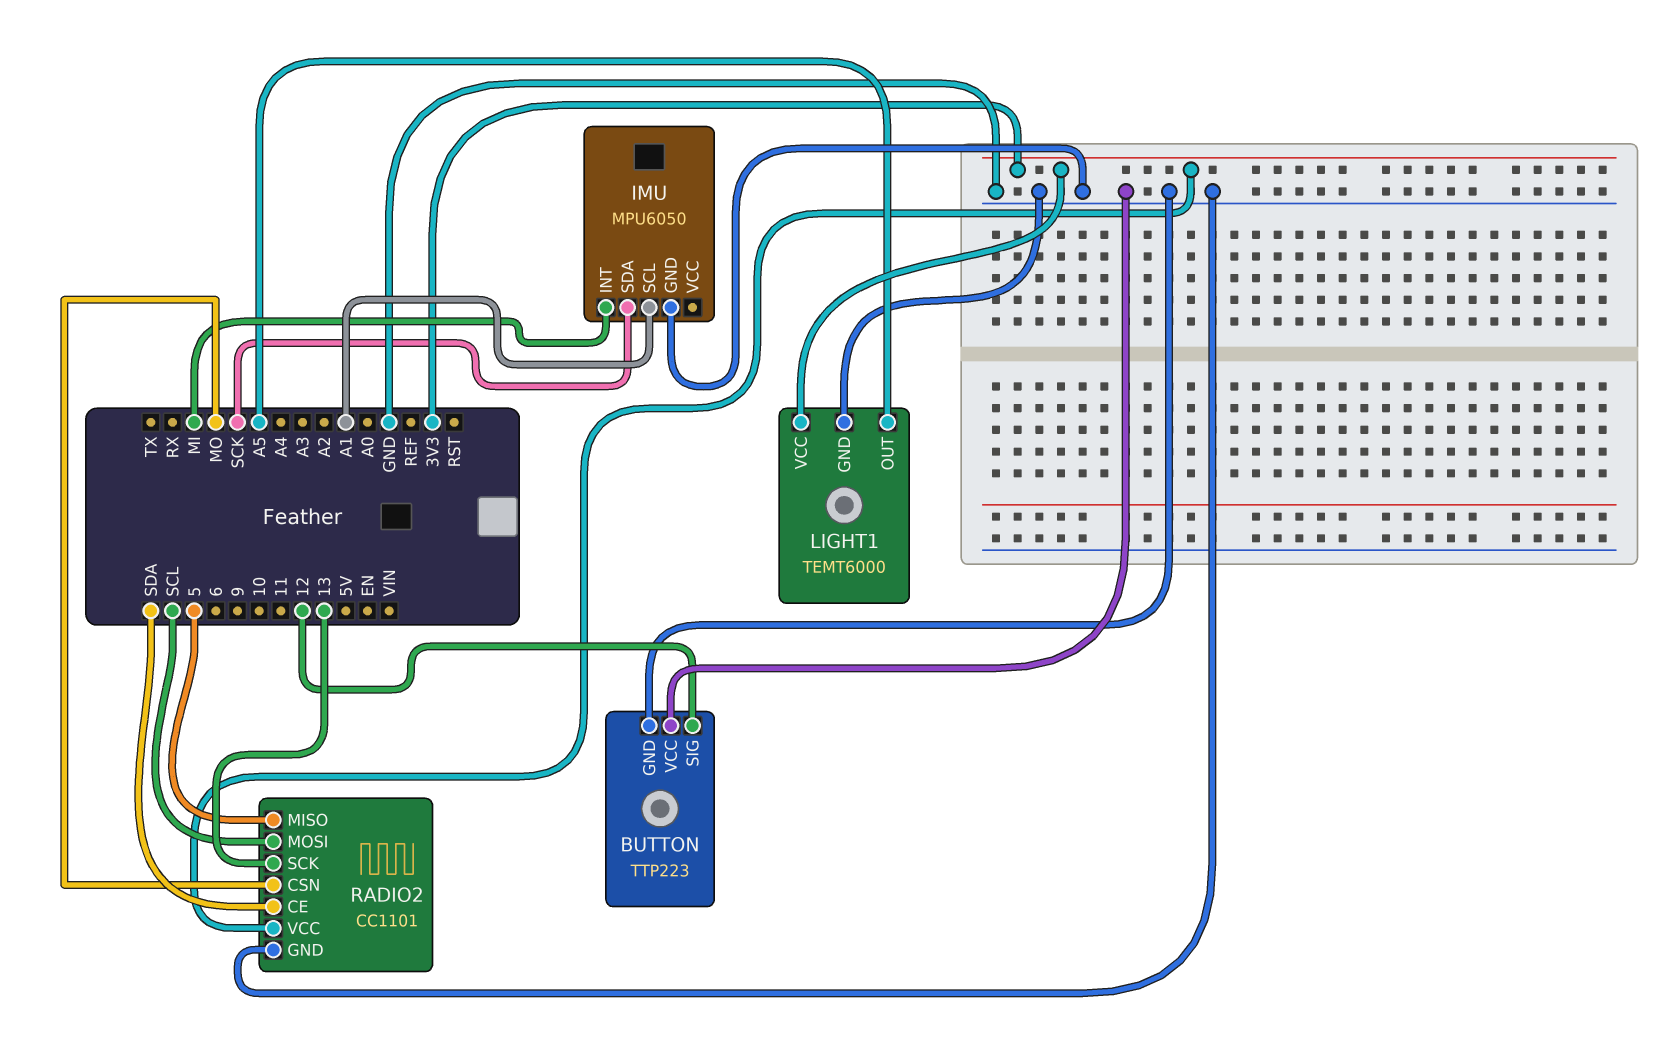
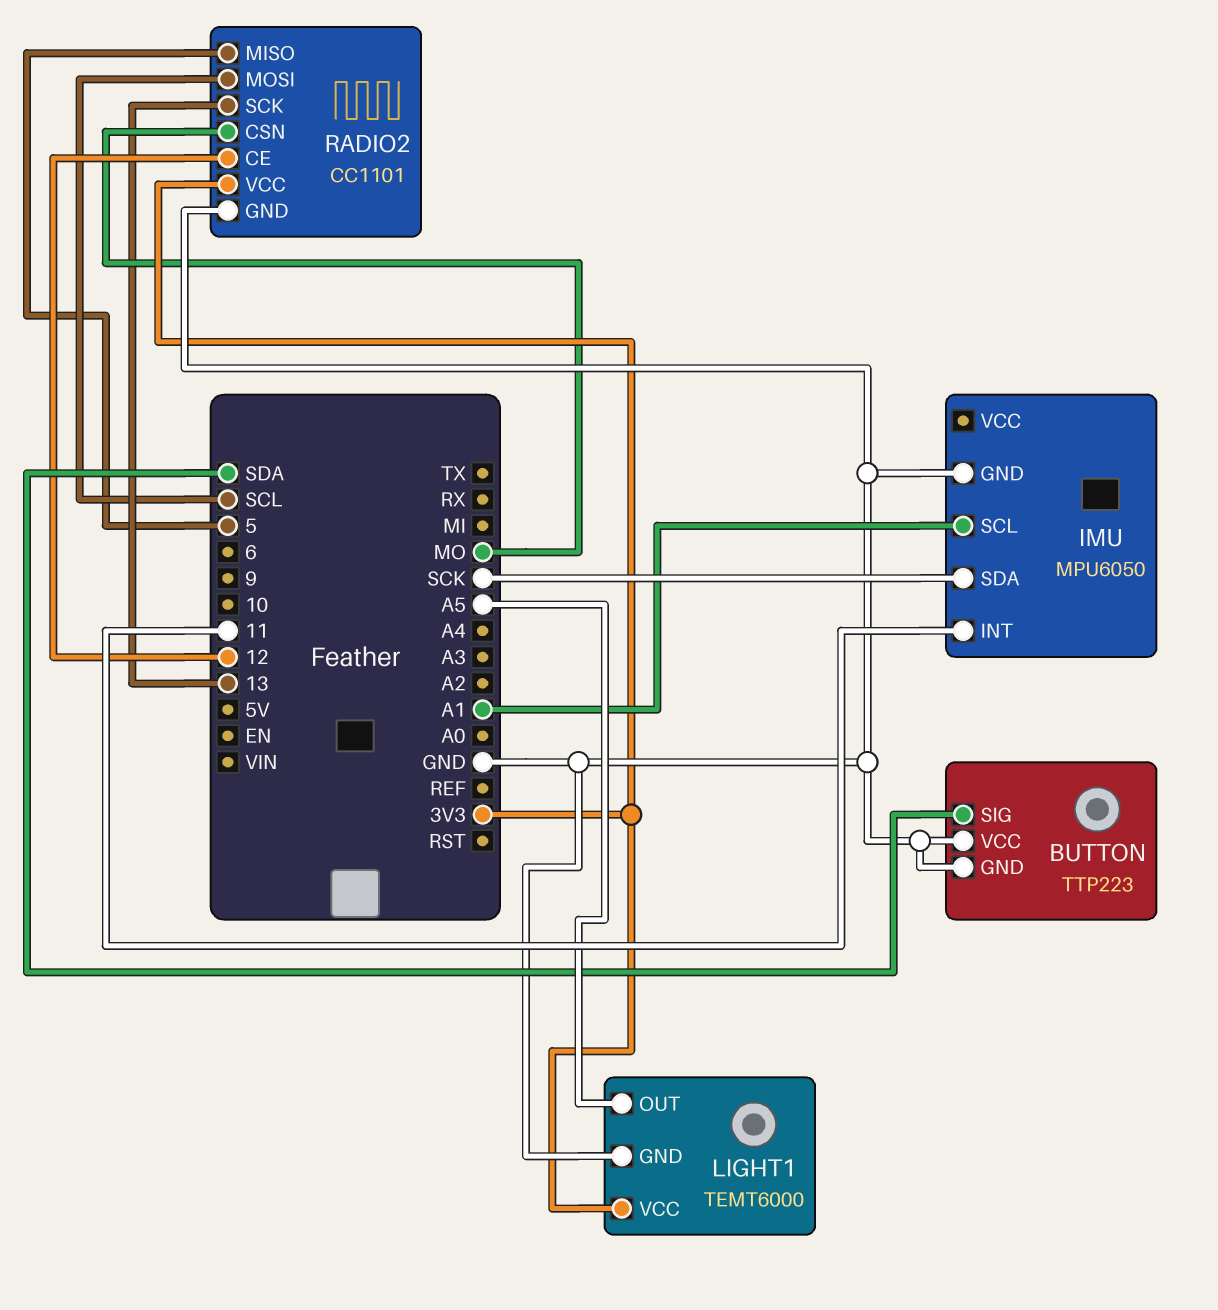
BUTTON pin SIG: 12 -> SDA
IMU pin INT: MI -> 11
RADIO2 pin CE: SDA -> 12

